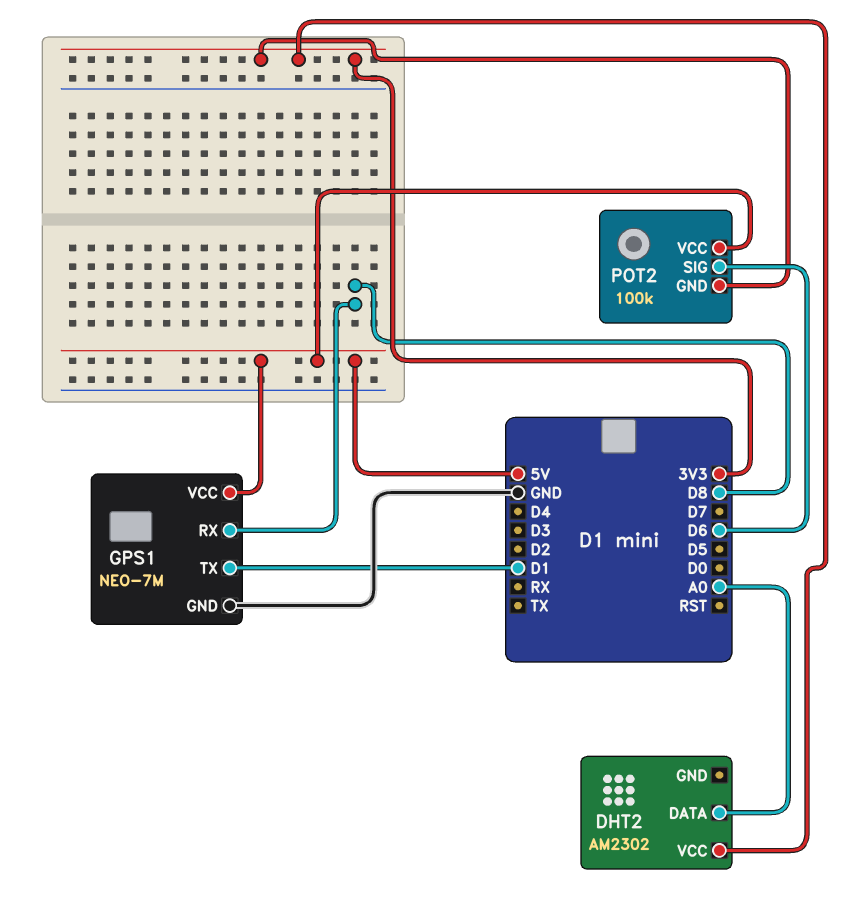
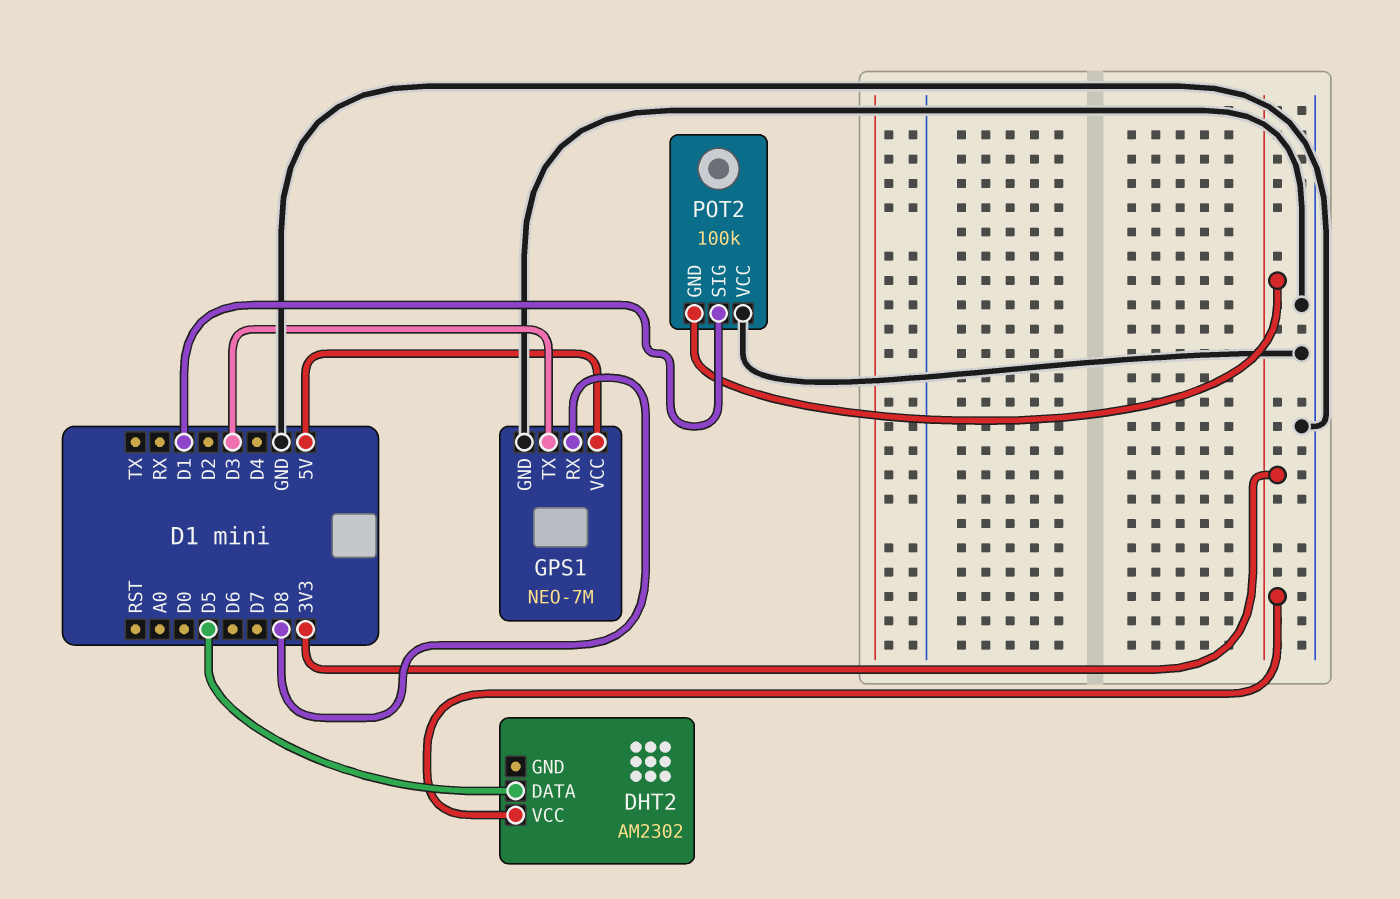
DHT2 pin DATA: A0 -> D5
GPS1 pin TX: D1 -> D3
POT2 pin SIG: D6 -> D1
POT2 pin VCC: 5V -> GND

